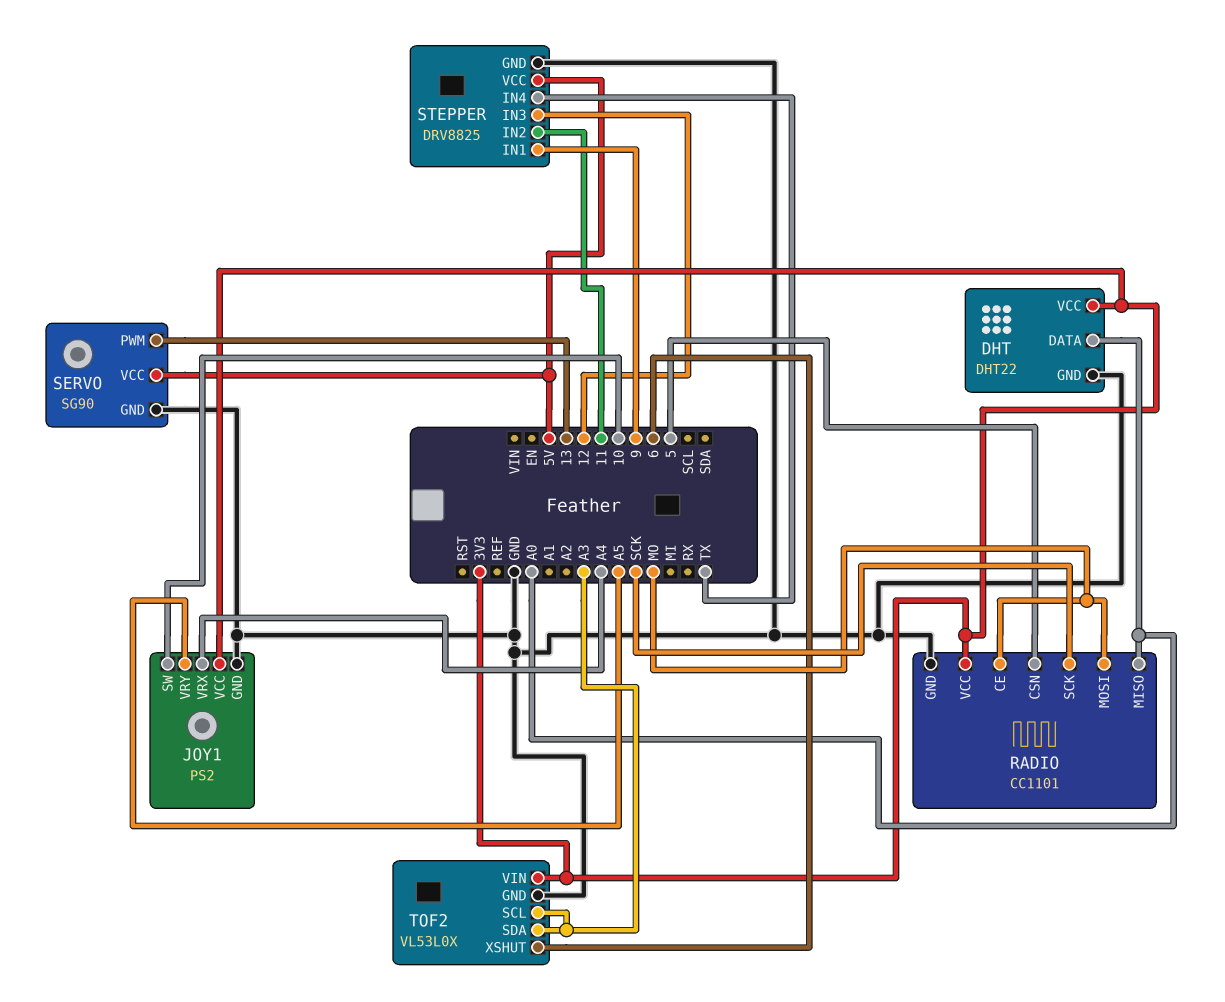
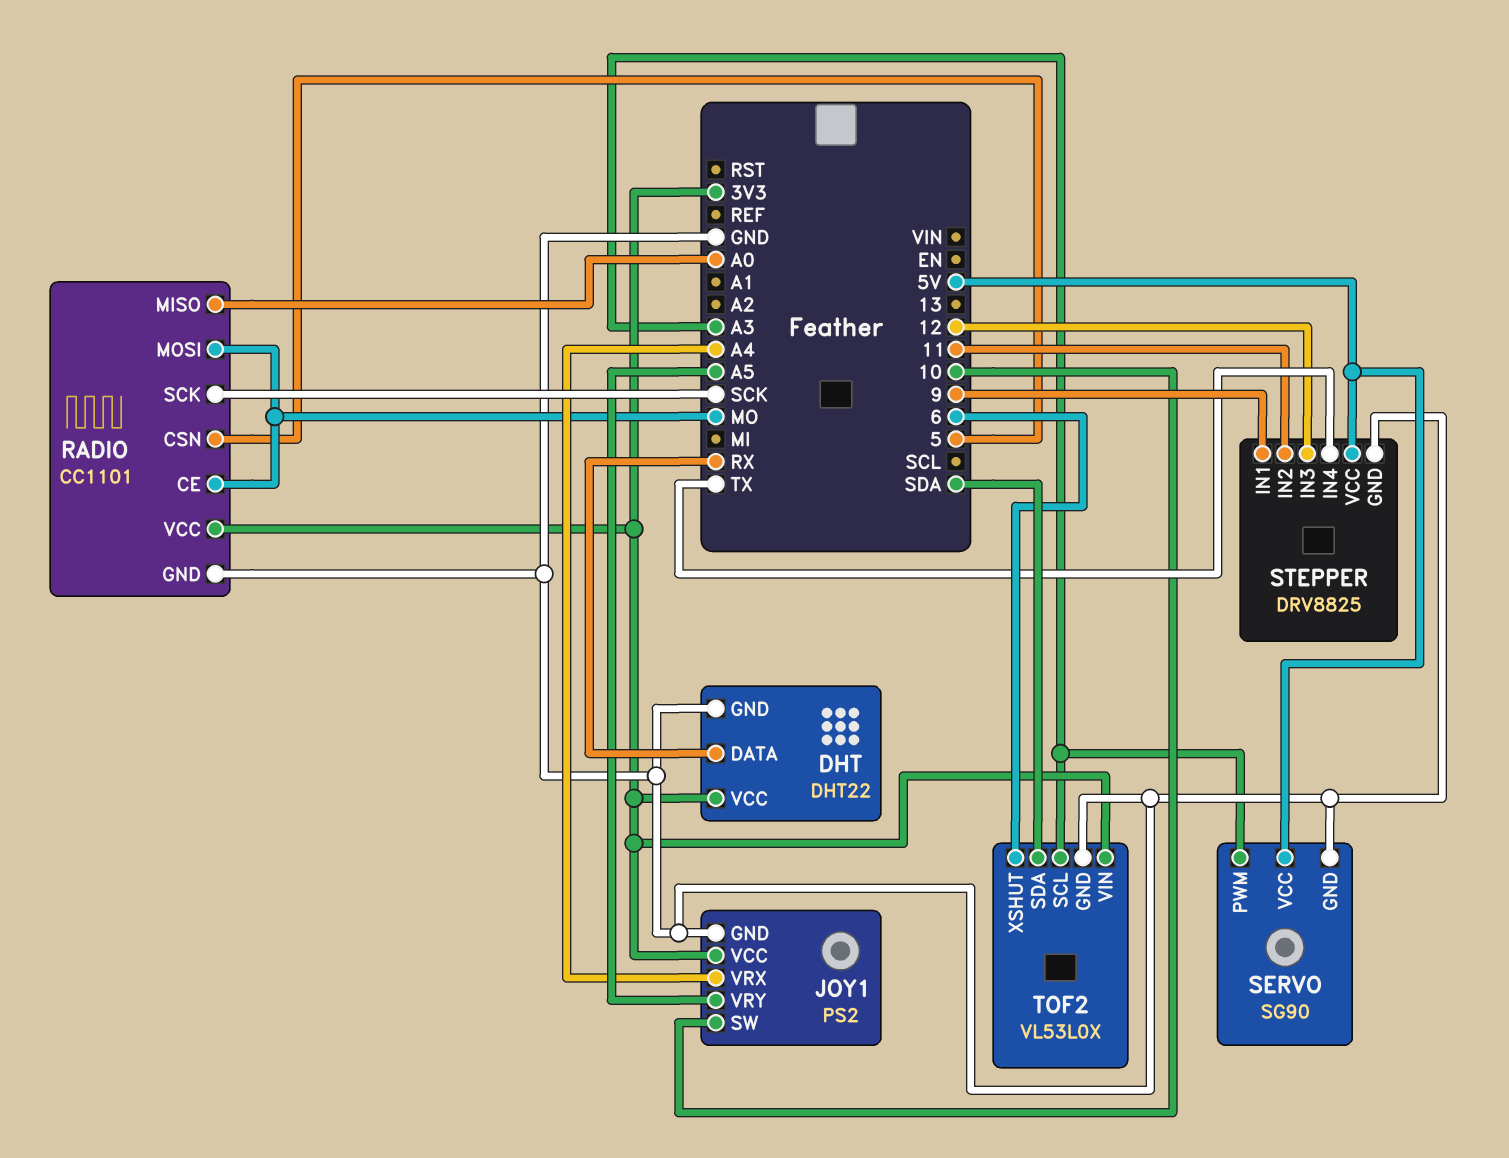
DHT pin DATA: A0 -> RX
SERVO pin PWM: 13 -> A3
TOF2 pin SDA: A3 -> SDA

